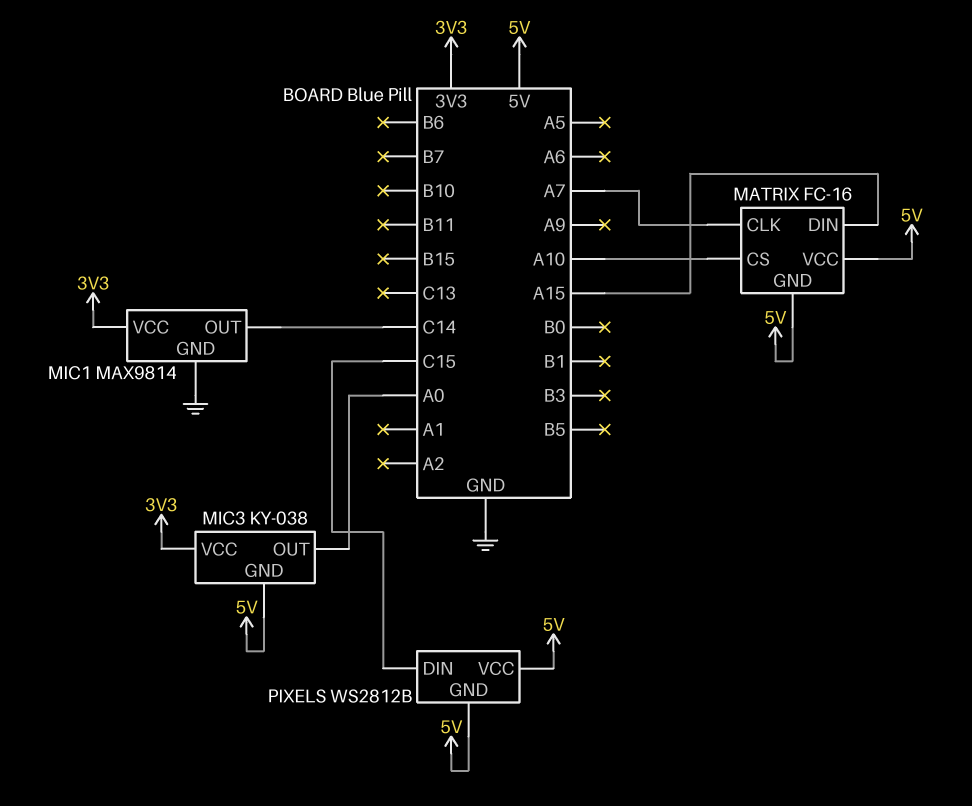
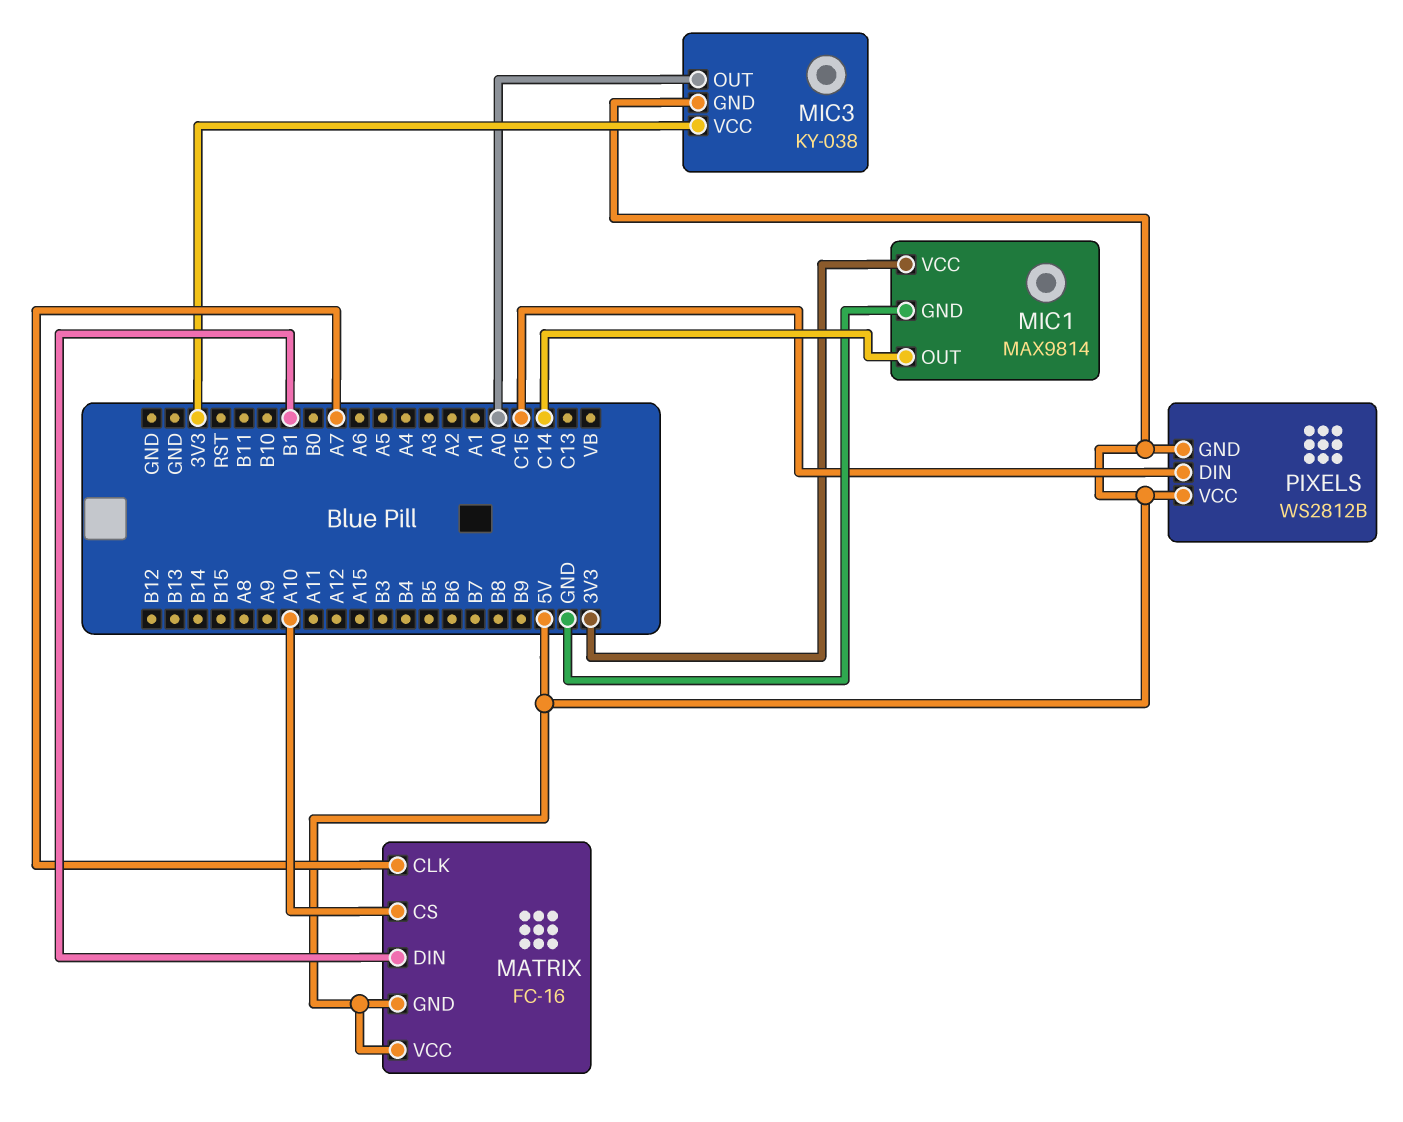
MATRIX pin DIN: A15 -> B1

